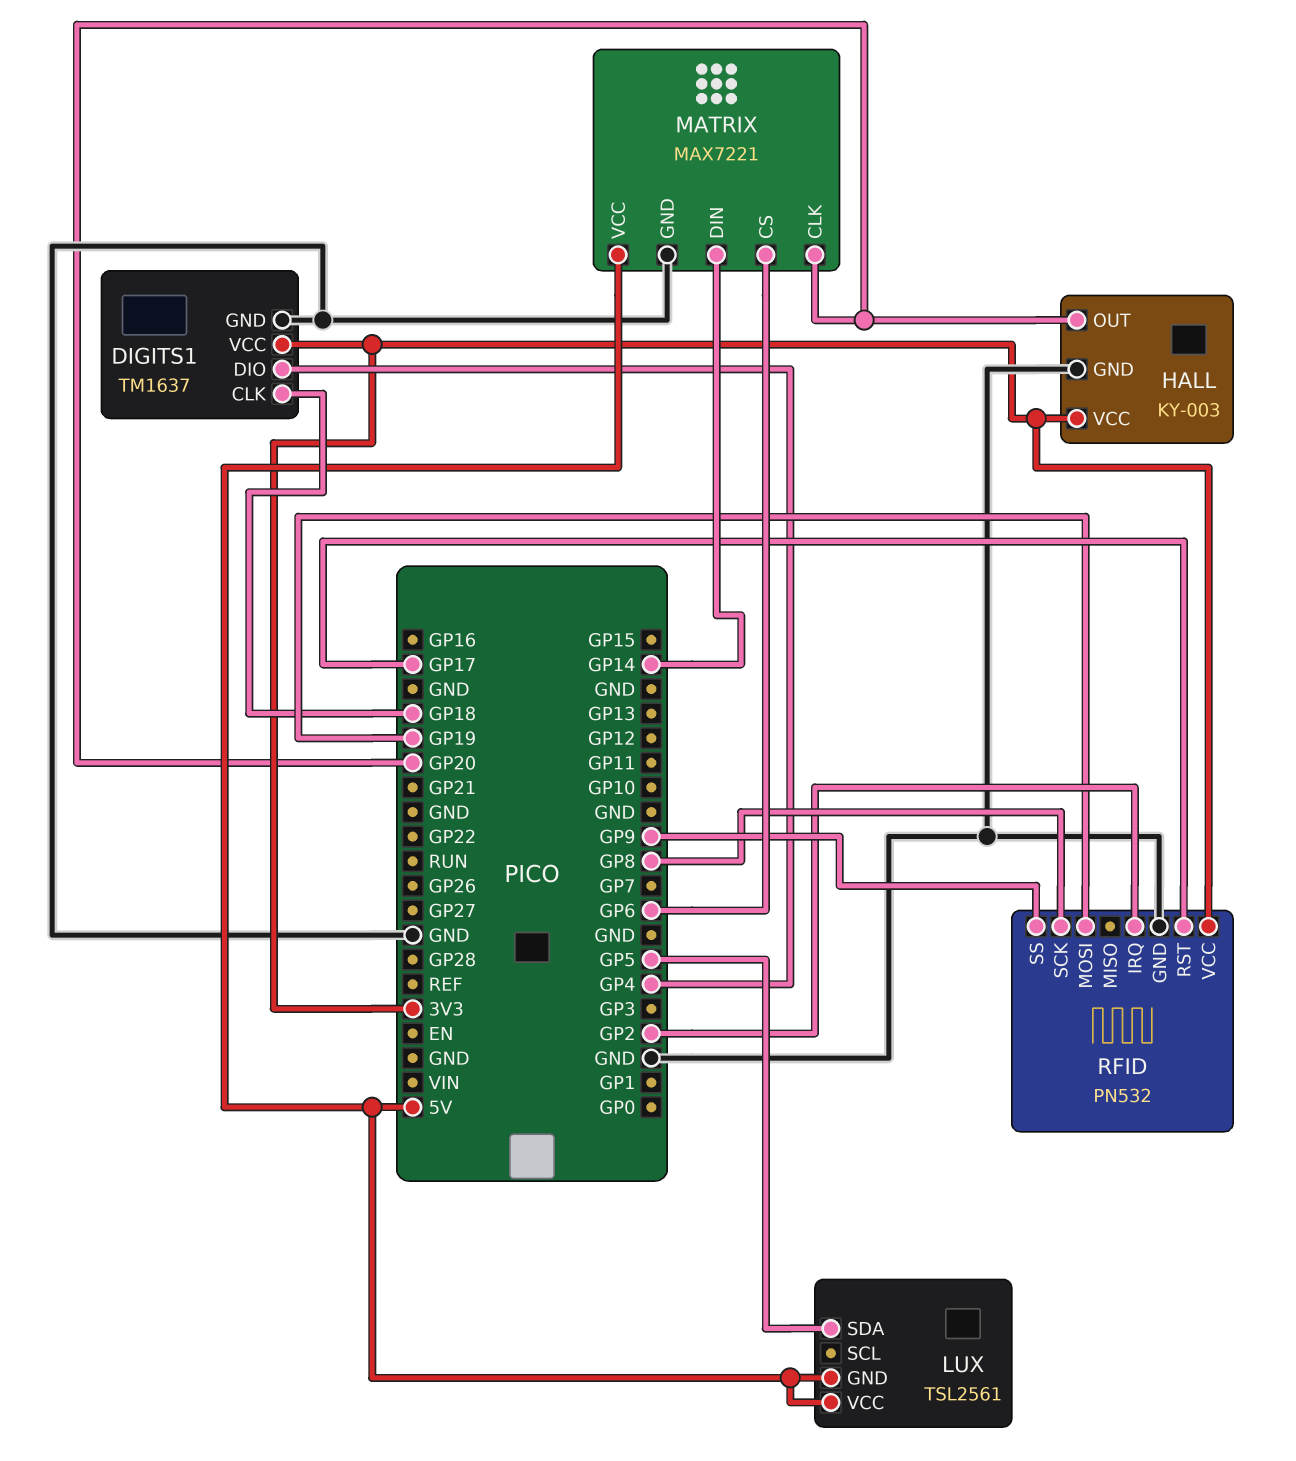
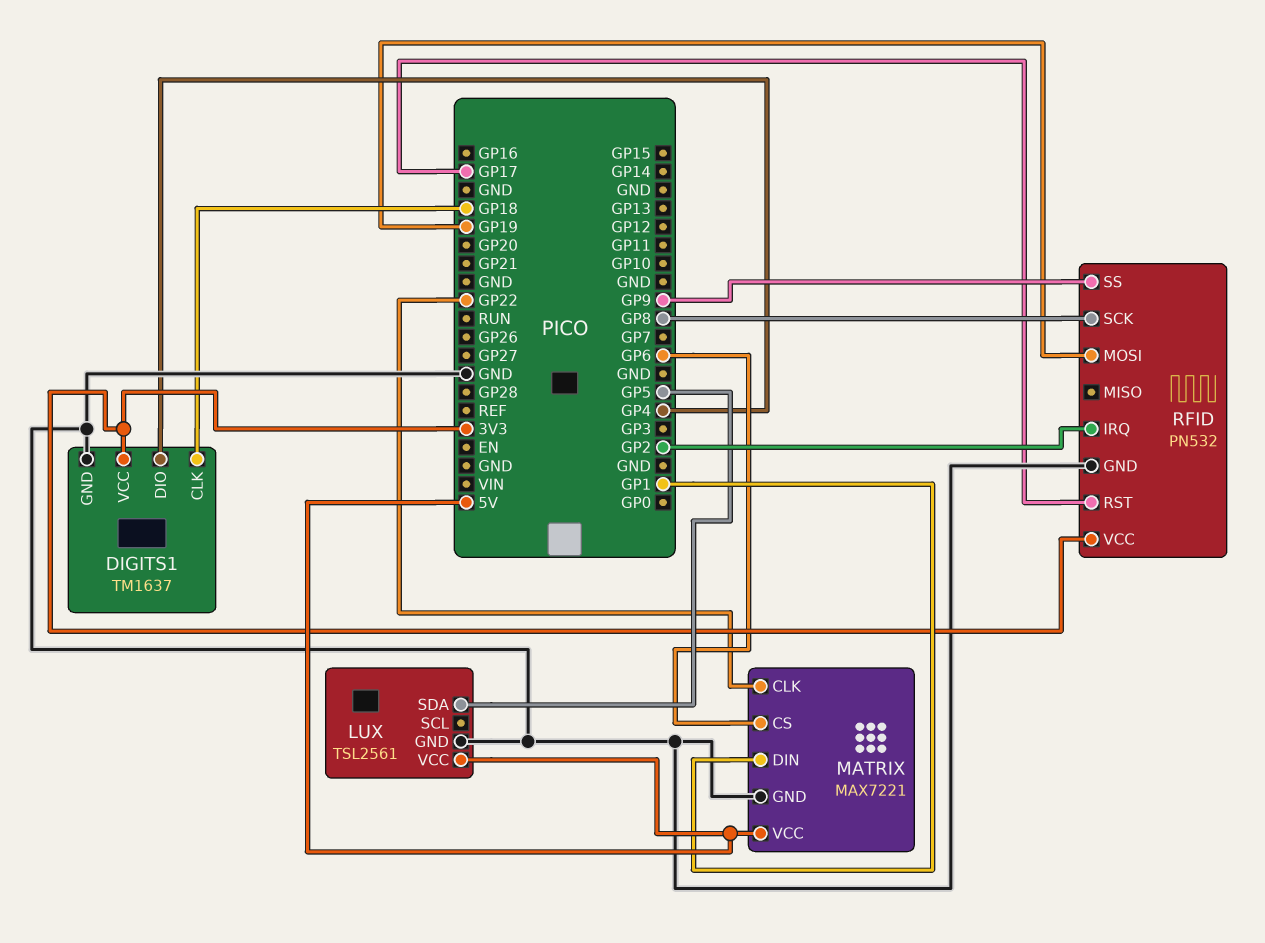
HALL: KY-003 -> none
HALL pin GND: GND -> none
HALL pin OUT: GP20 -> none
HALL pin VCC: 3V3 -> none
LUX pin GND: 5V -> GND
MATRIX pin CLK: GP20 -> GP22
MATRIX pin DIN: GP14 -> GP1

